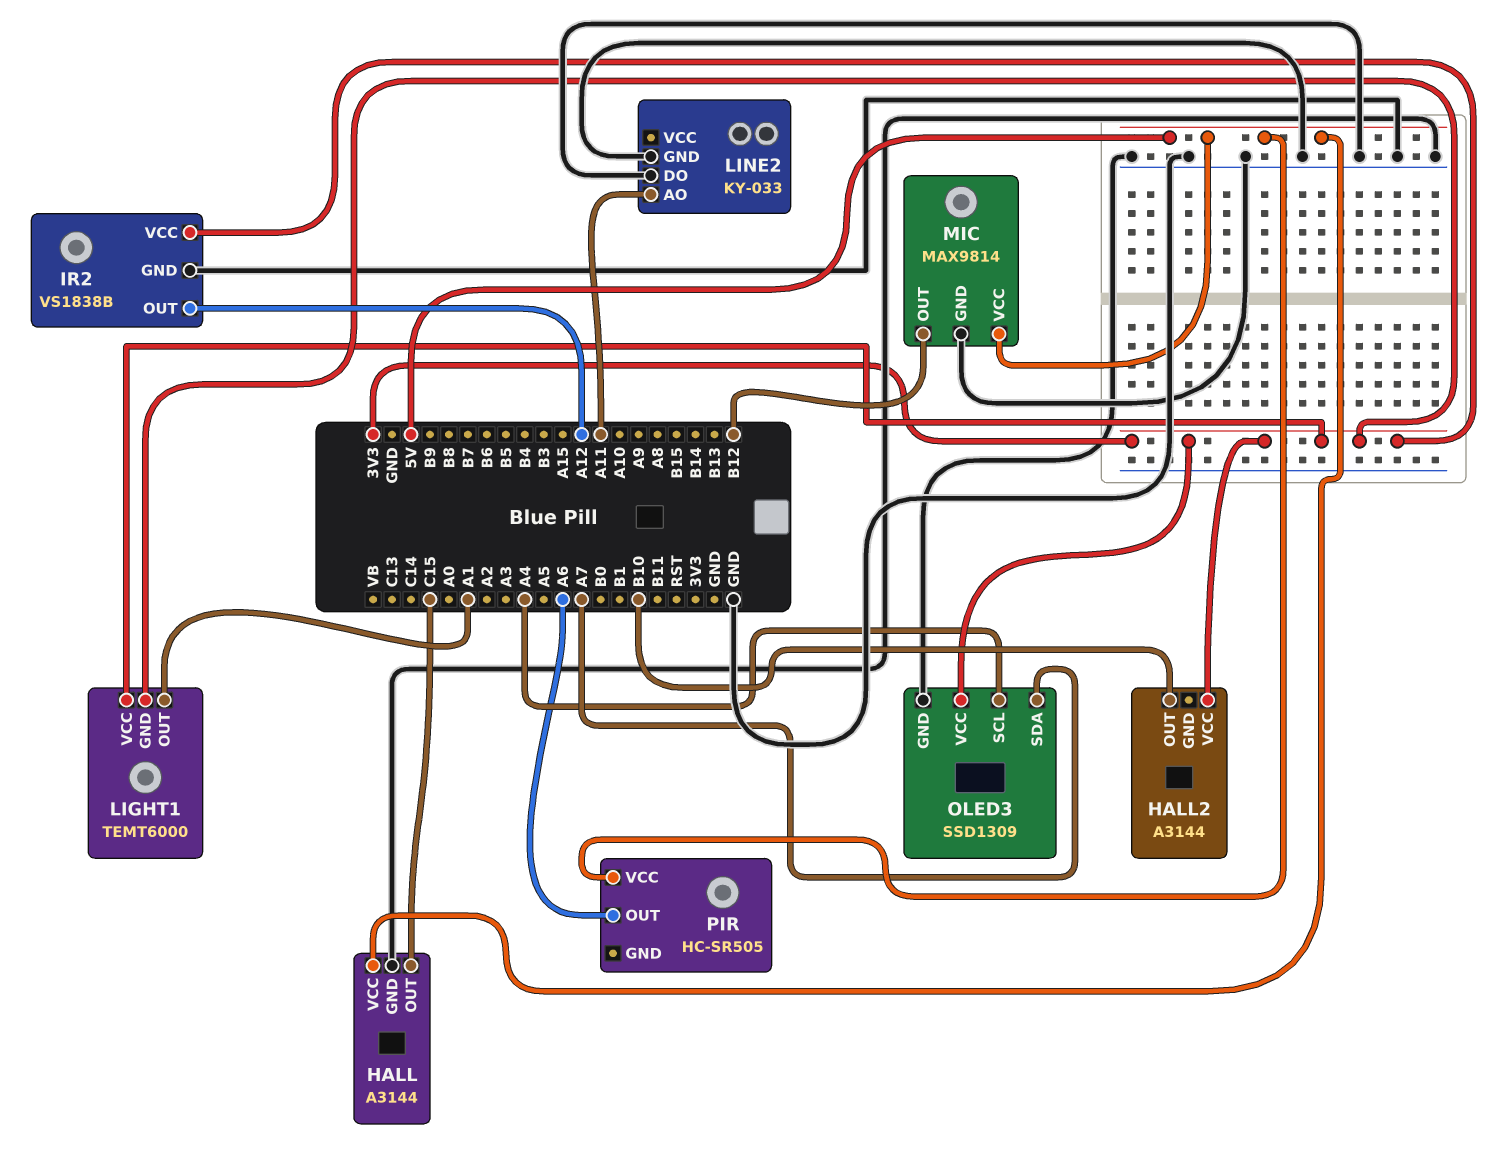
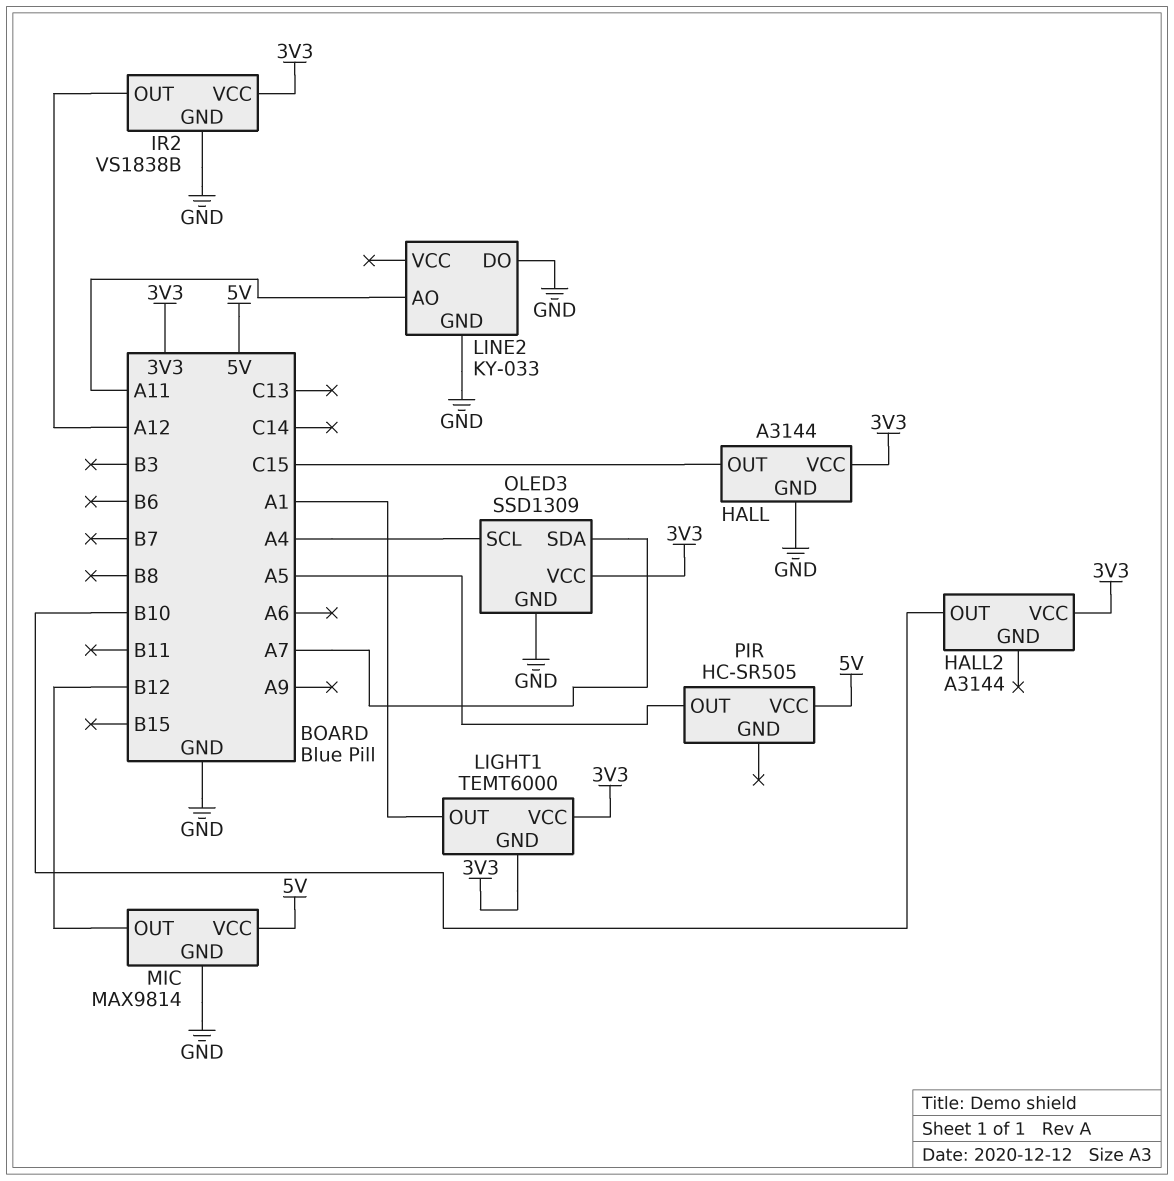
HALL pin VCC: 5V -> 3V3
PIR pin OUT: A6 -> A5

